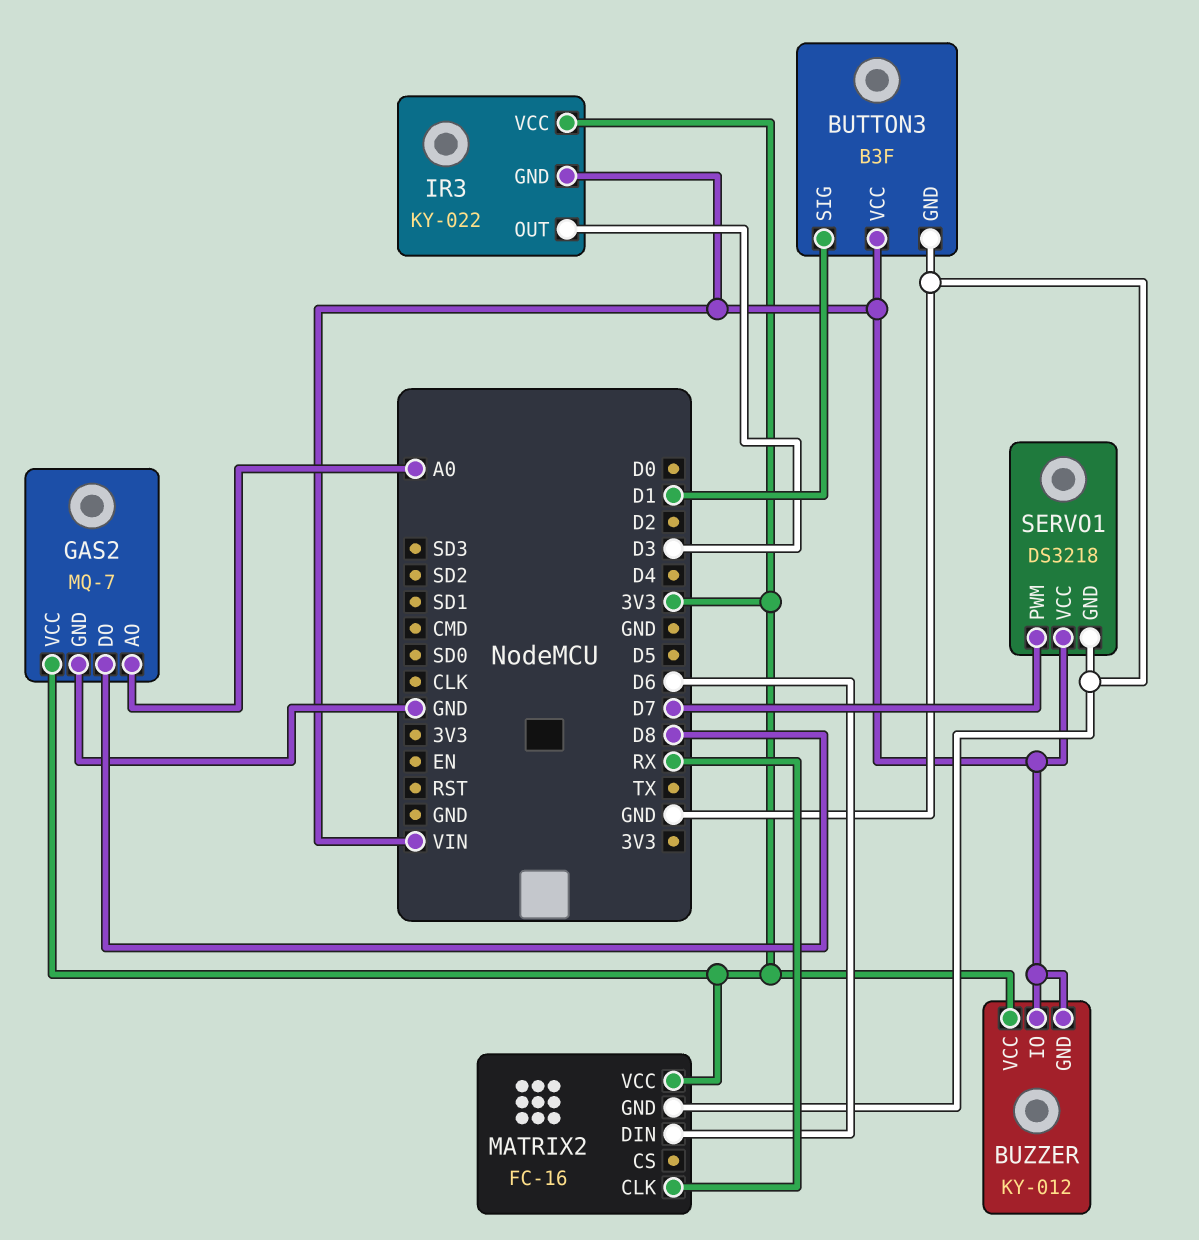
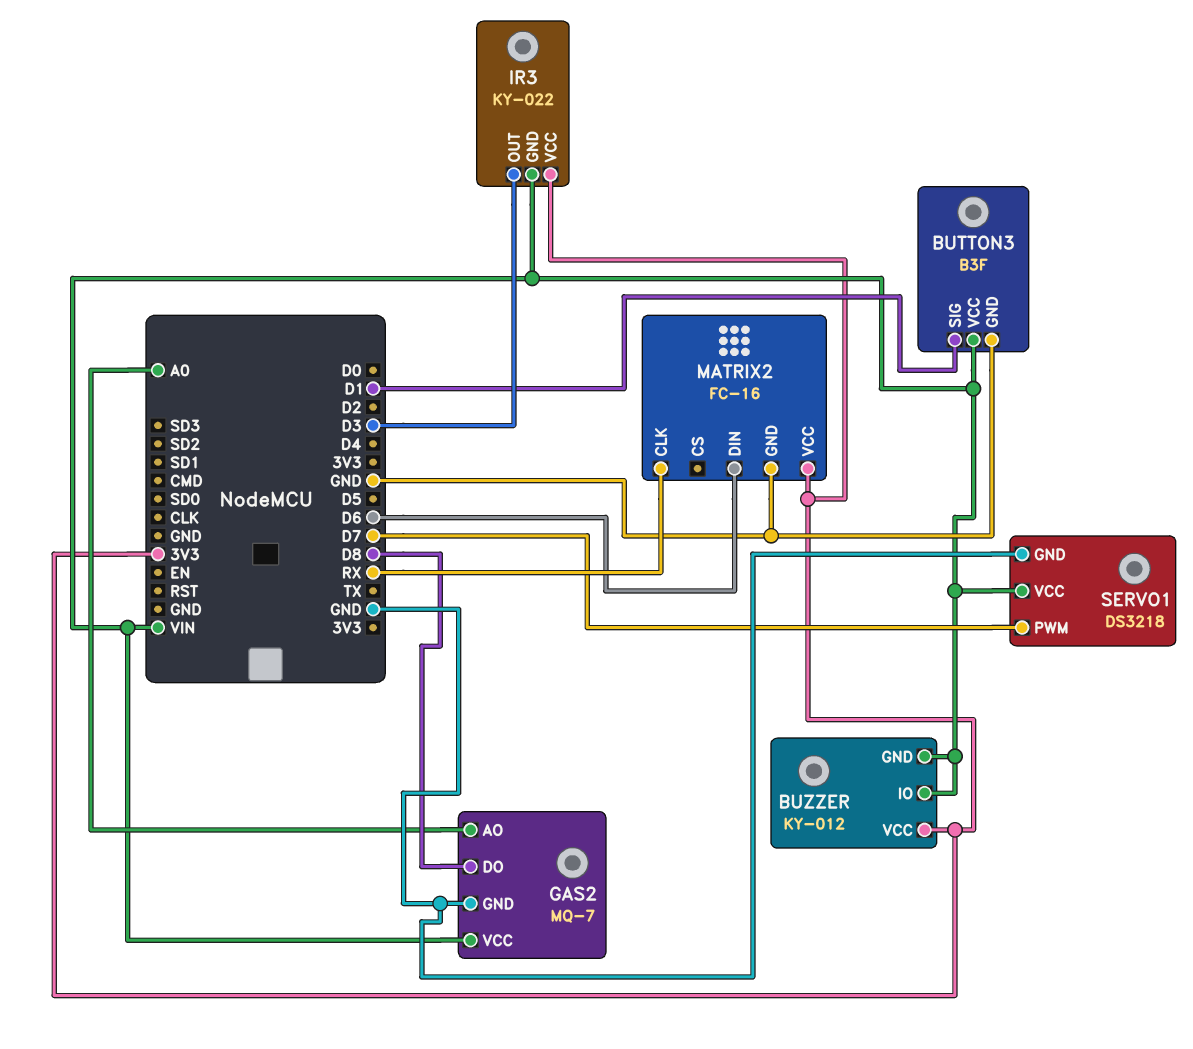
GAS2 pin VCC: 3V3 -> VIN

